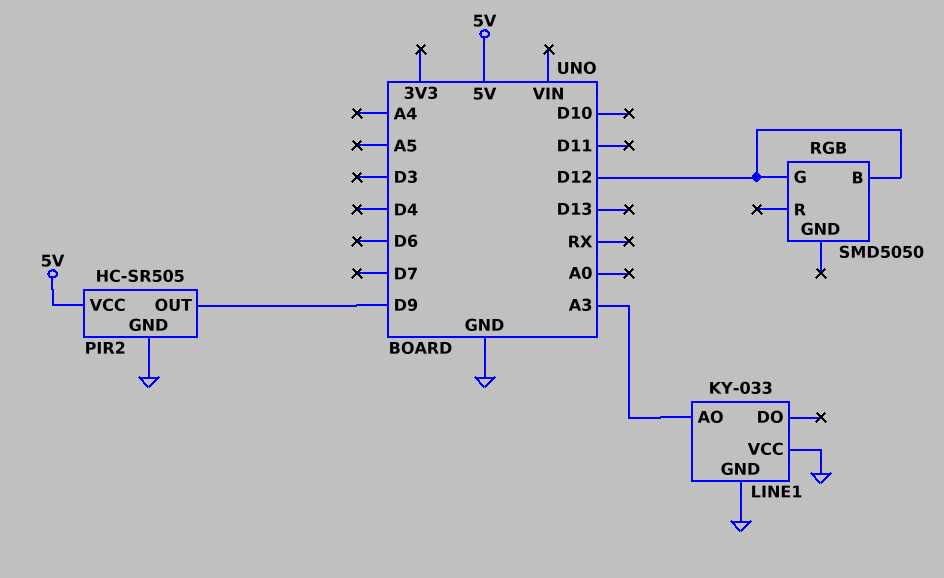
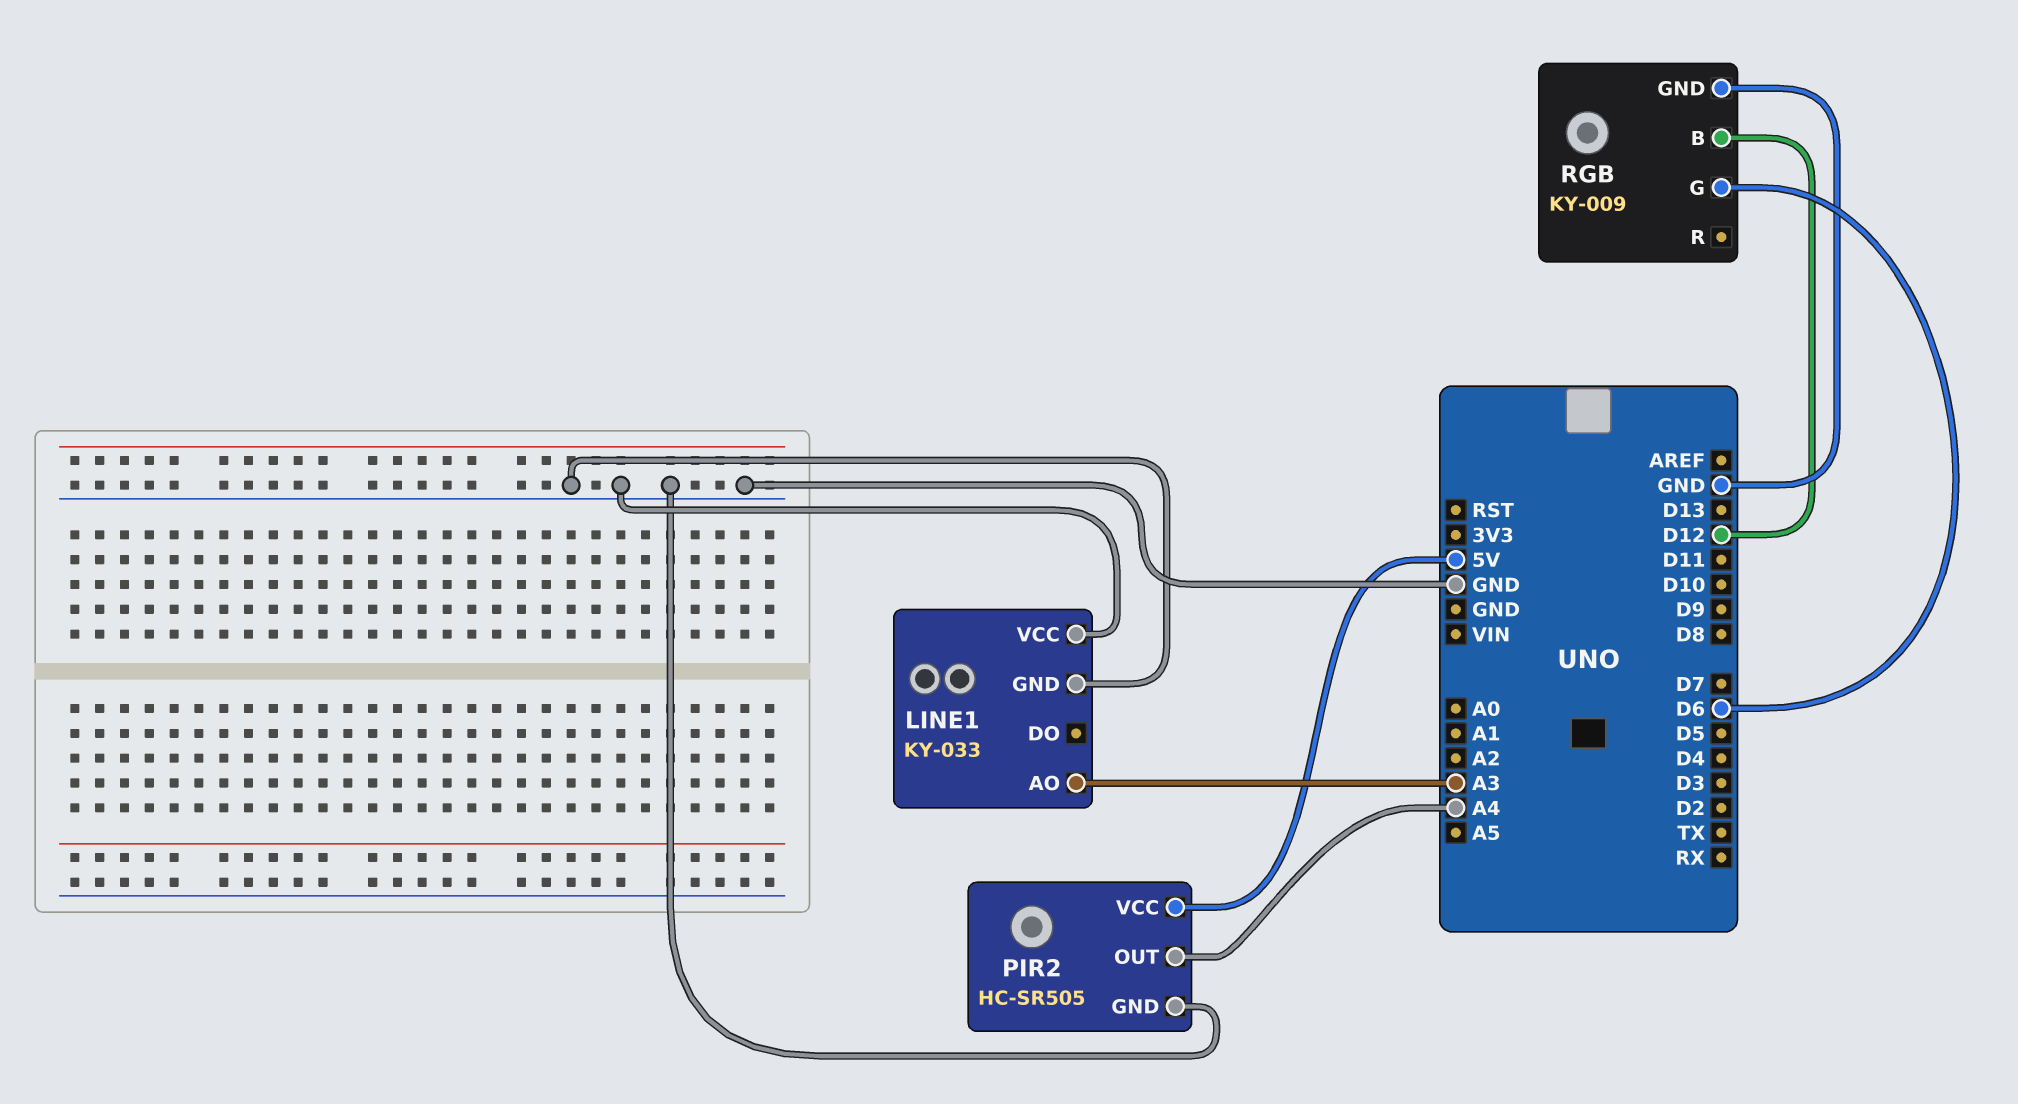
PIR2 pin OUT: D9 -> A4
RGB: SMD5050 -> KY-009
RGB pin G: D12 -> D6
RGB pin GND: none -> GND

